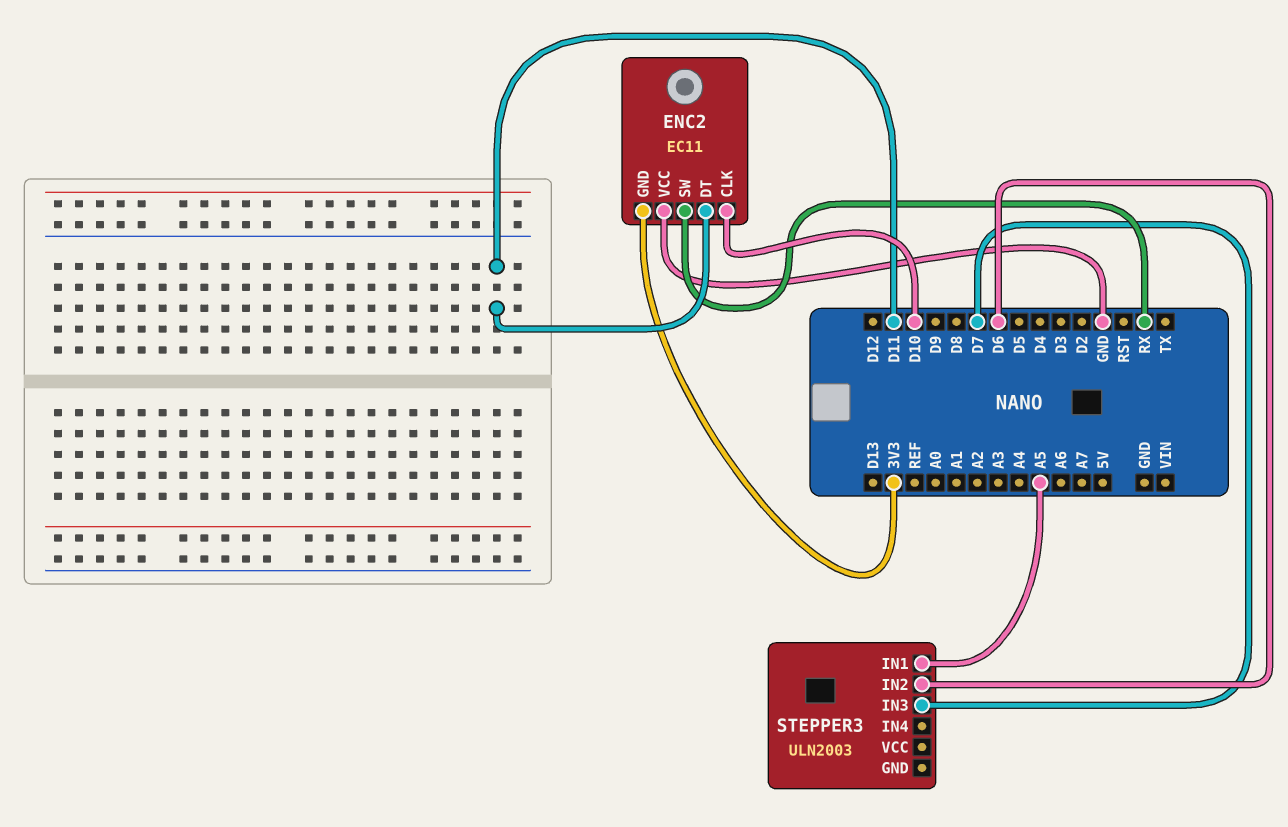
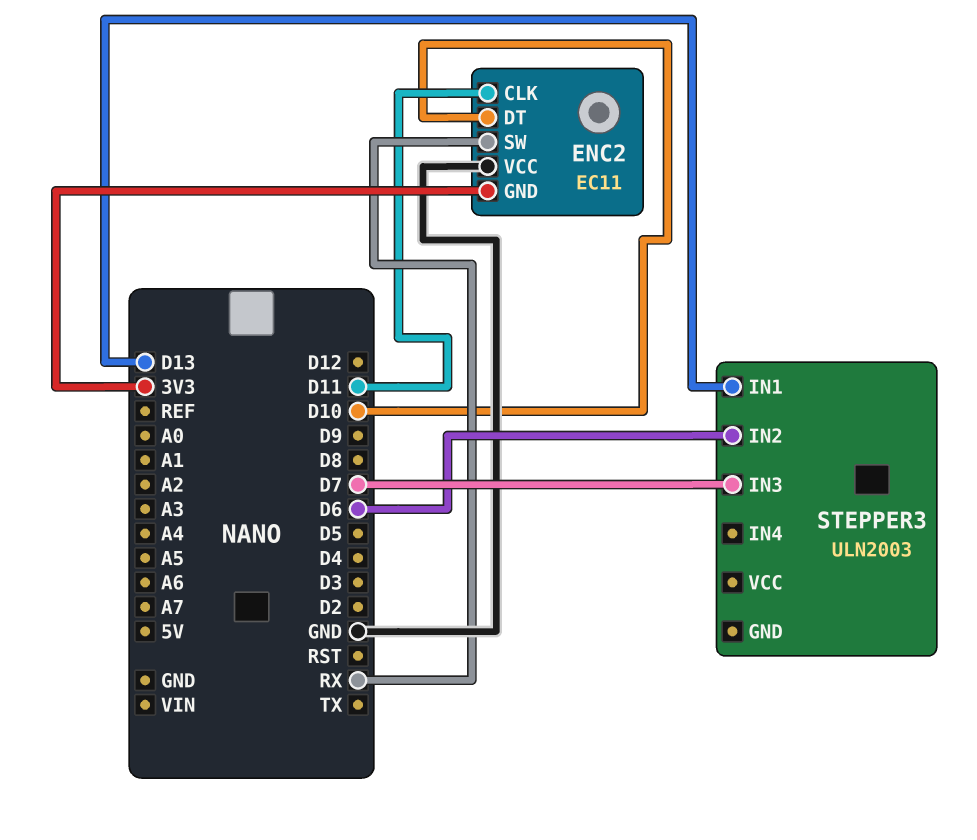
ENC2 pin CLK: D10 -> D11
ENC2 pin DT: D11 -> D10
STEPPER3 pin IN1: A5 -> D13

